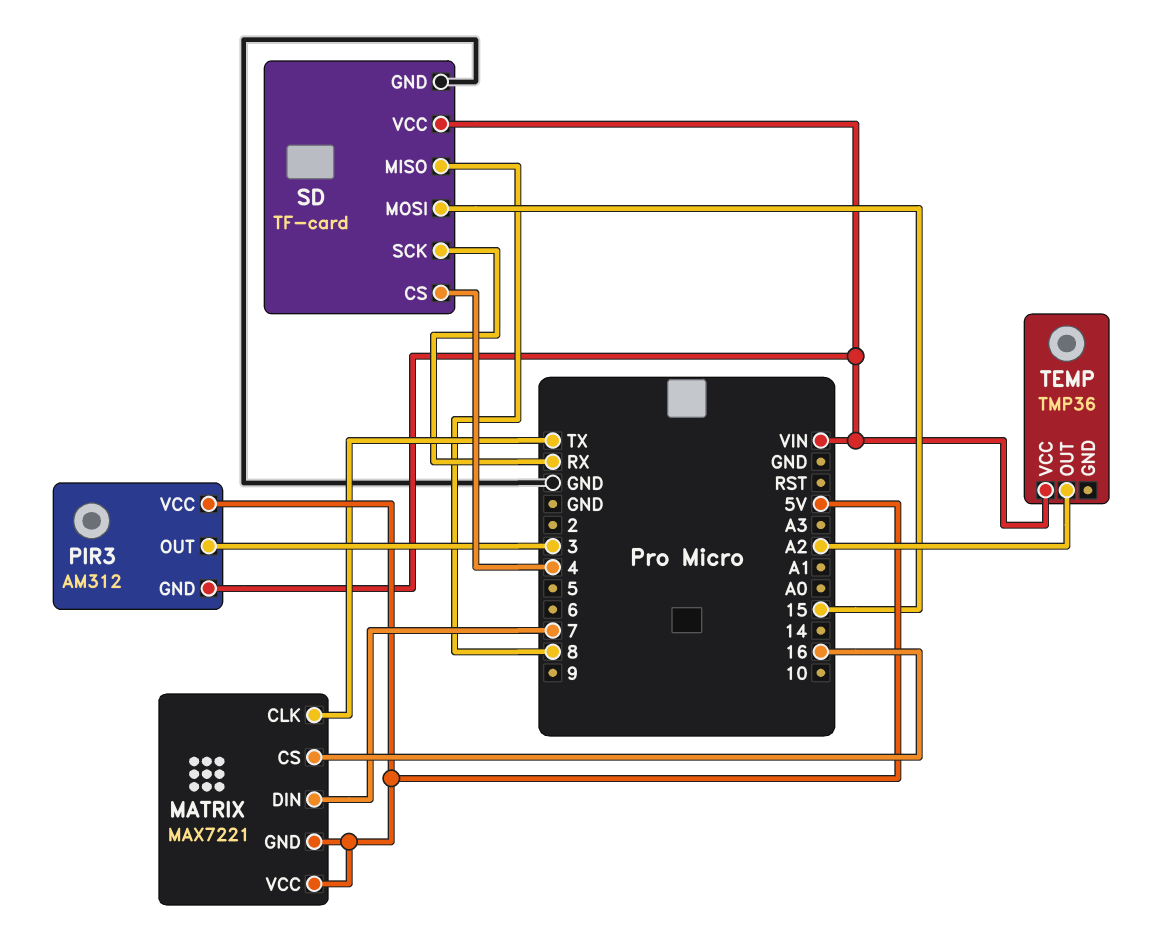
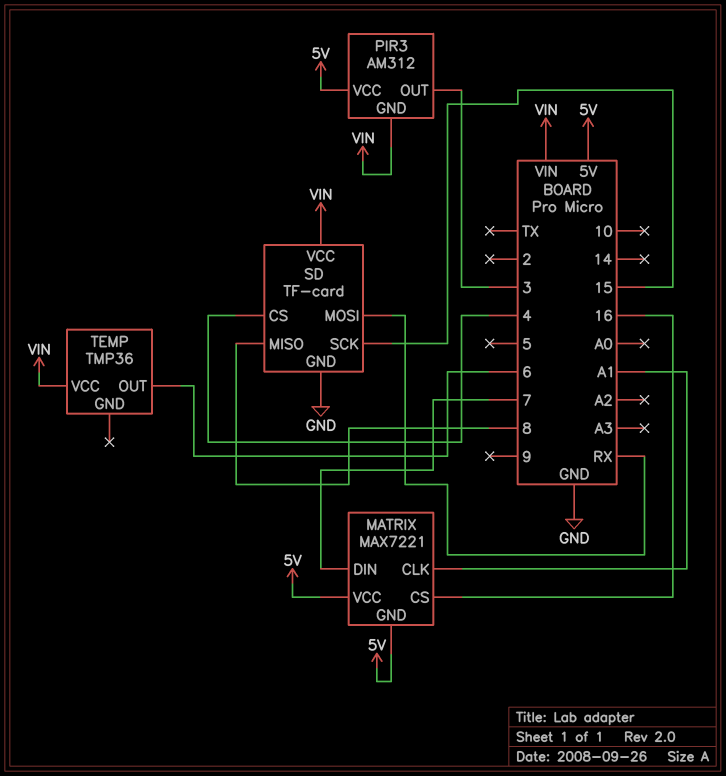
MATRIX pin CLK: TX -> A1
SD pin MOSI: 15 -> RX
SD pin SCK: RX -> 15
TEMP pin OUT: A2 -> 6

